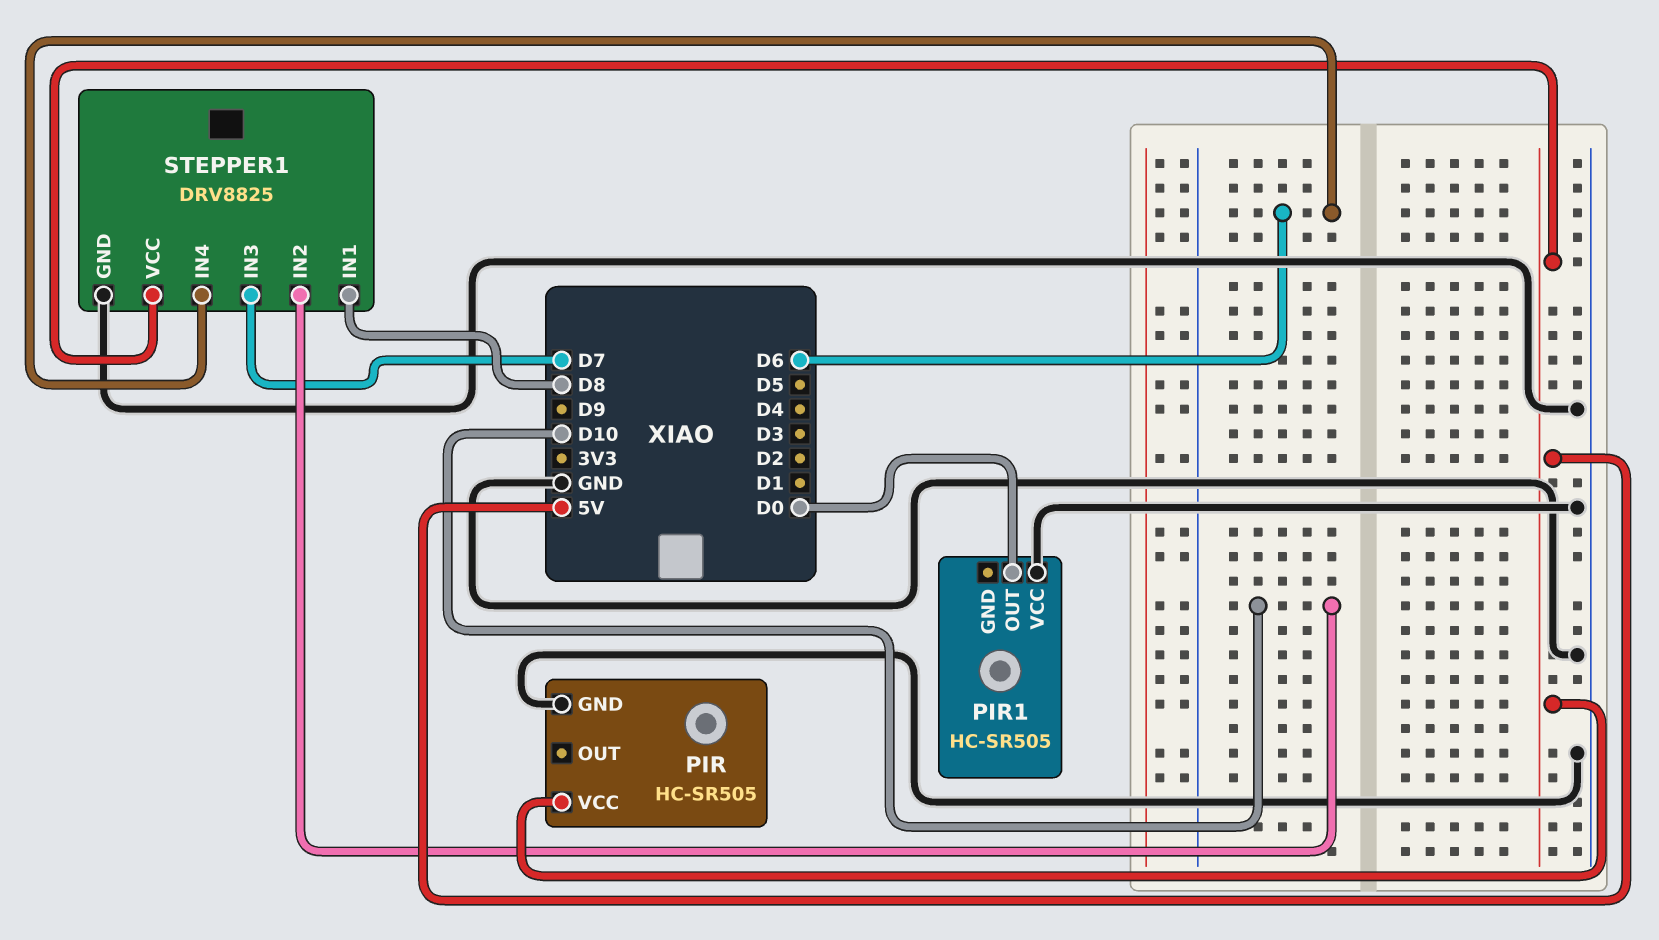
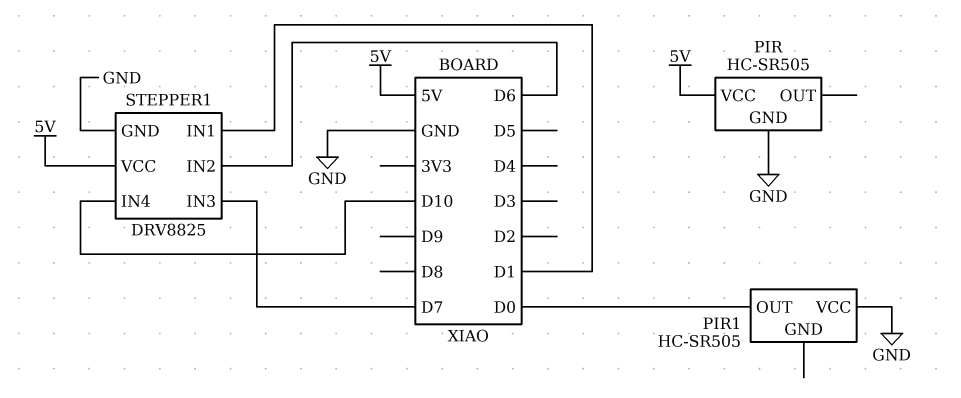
STEPPER1 pin IN1: D8 -> D1
STEPPER1 pin IN2: D10 -> D6
STEPPER1 pin IN4: D6 -> D10

